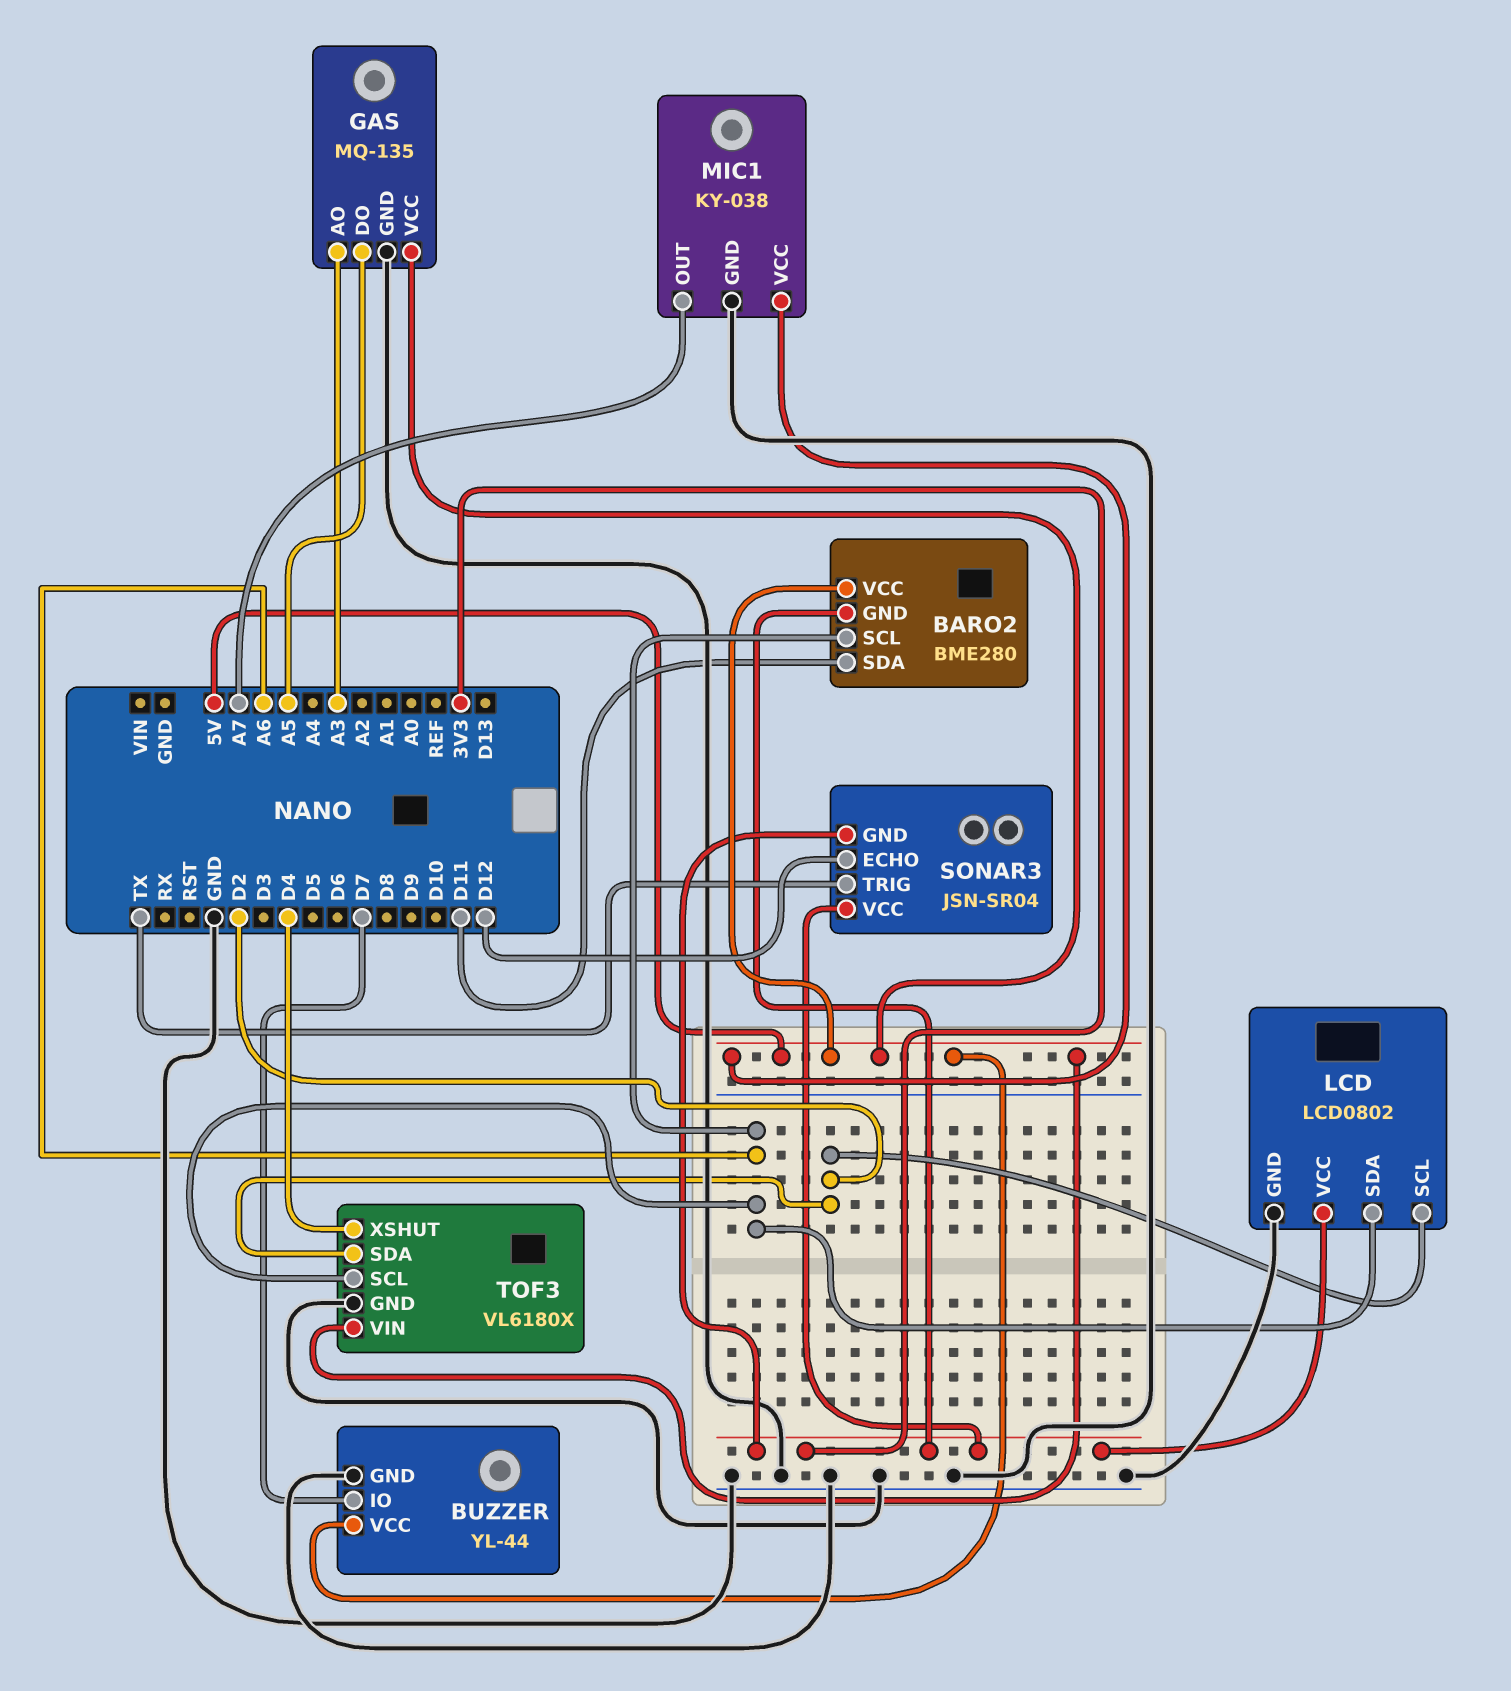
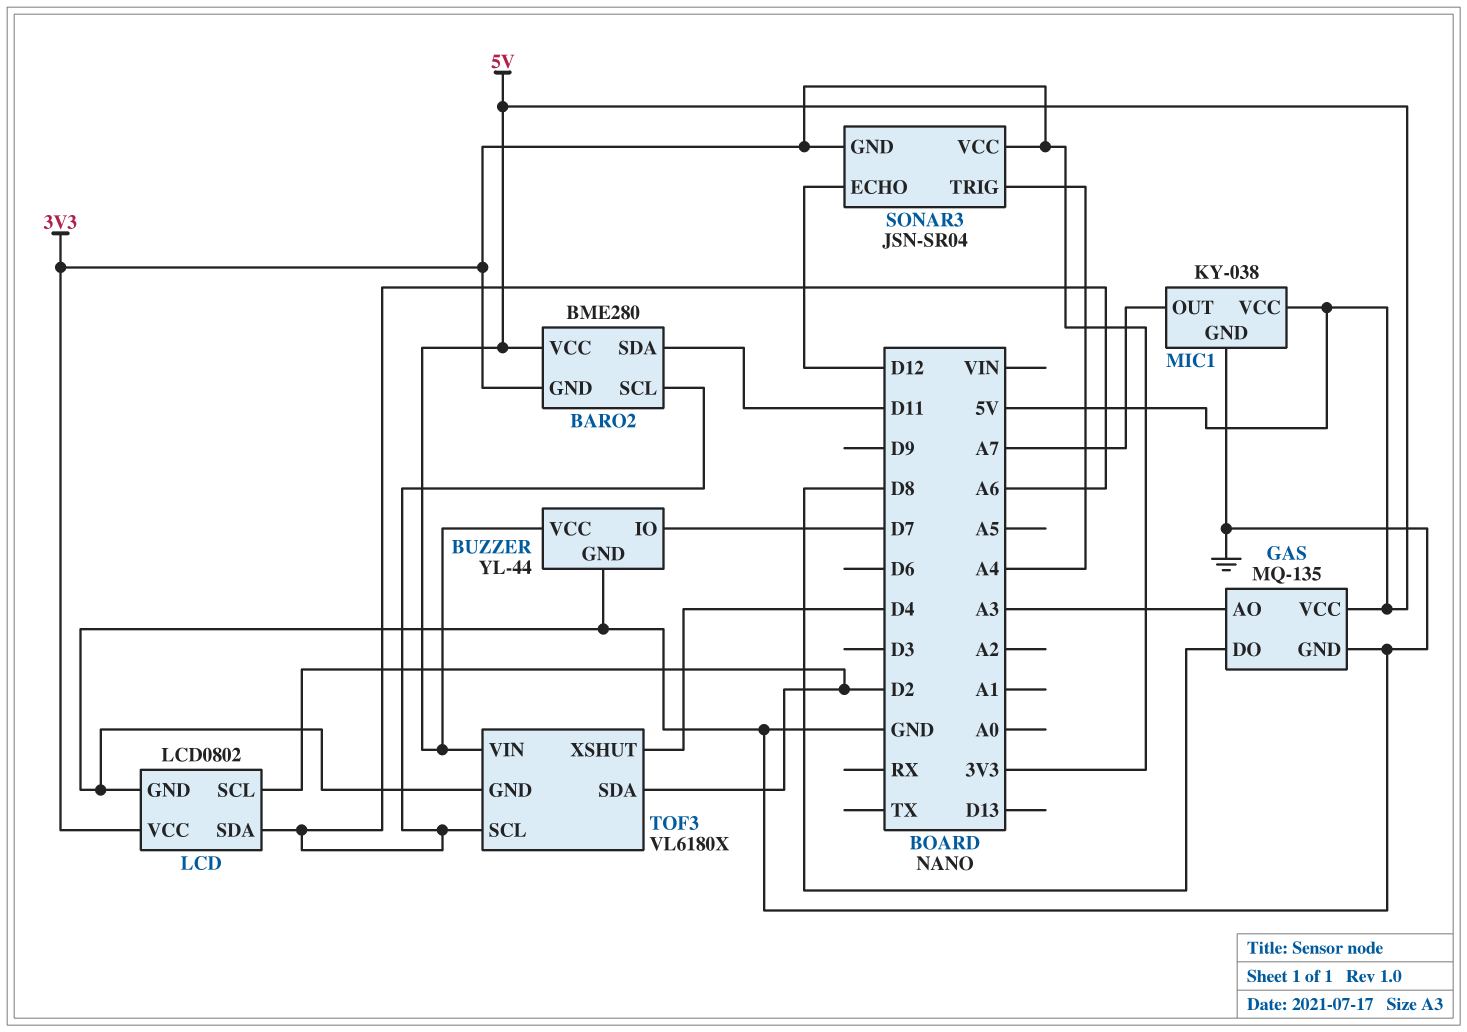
GAS pin DO: A5 -> D8
SONAR3 pin TRIG: TX -> A4

